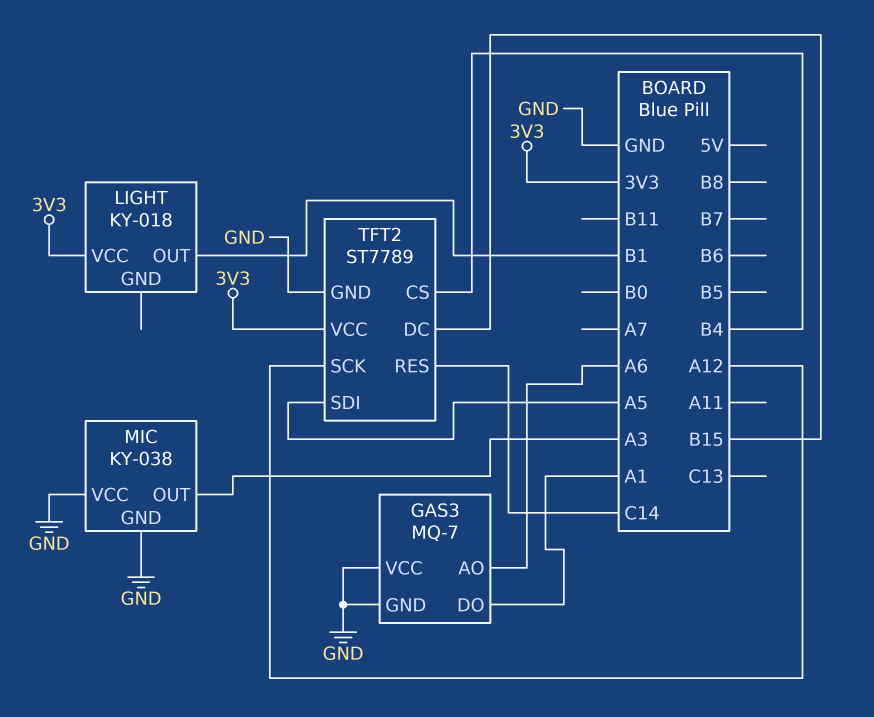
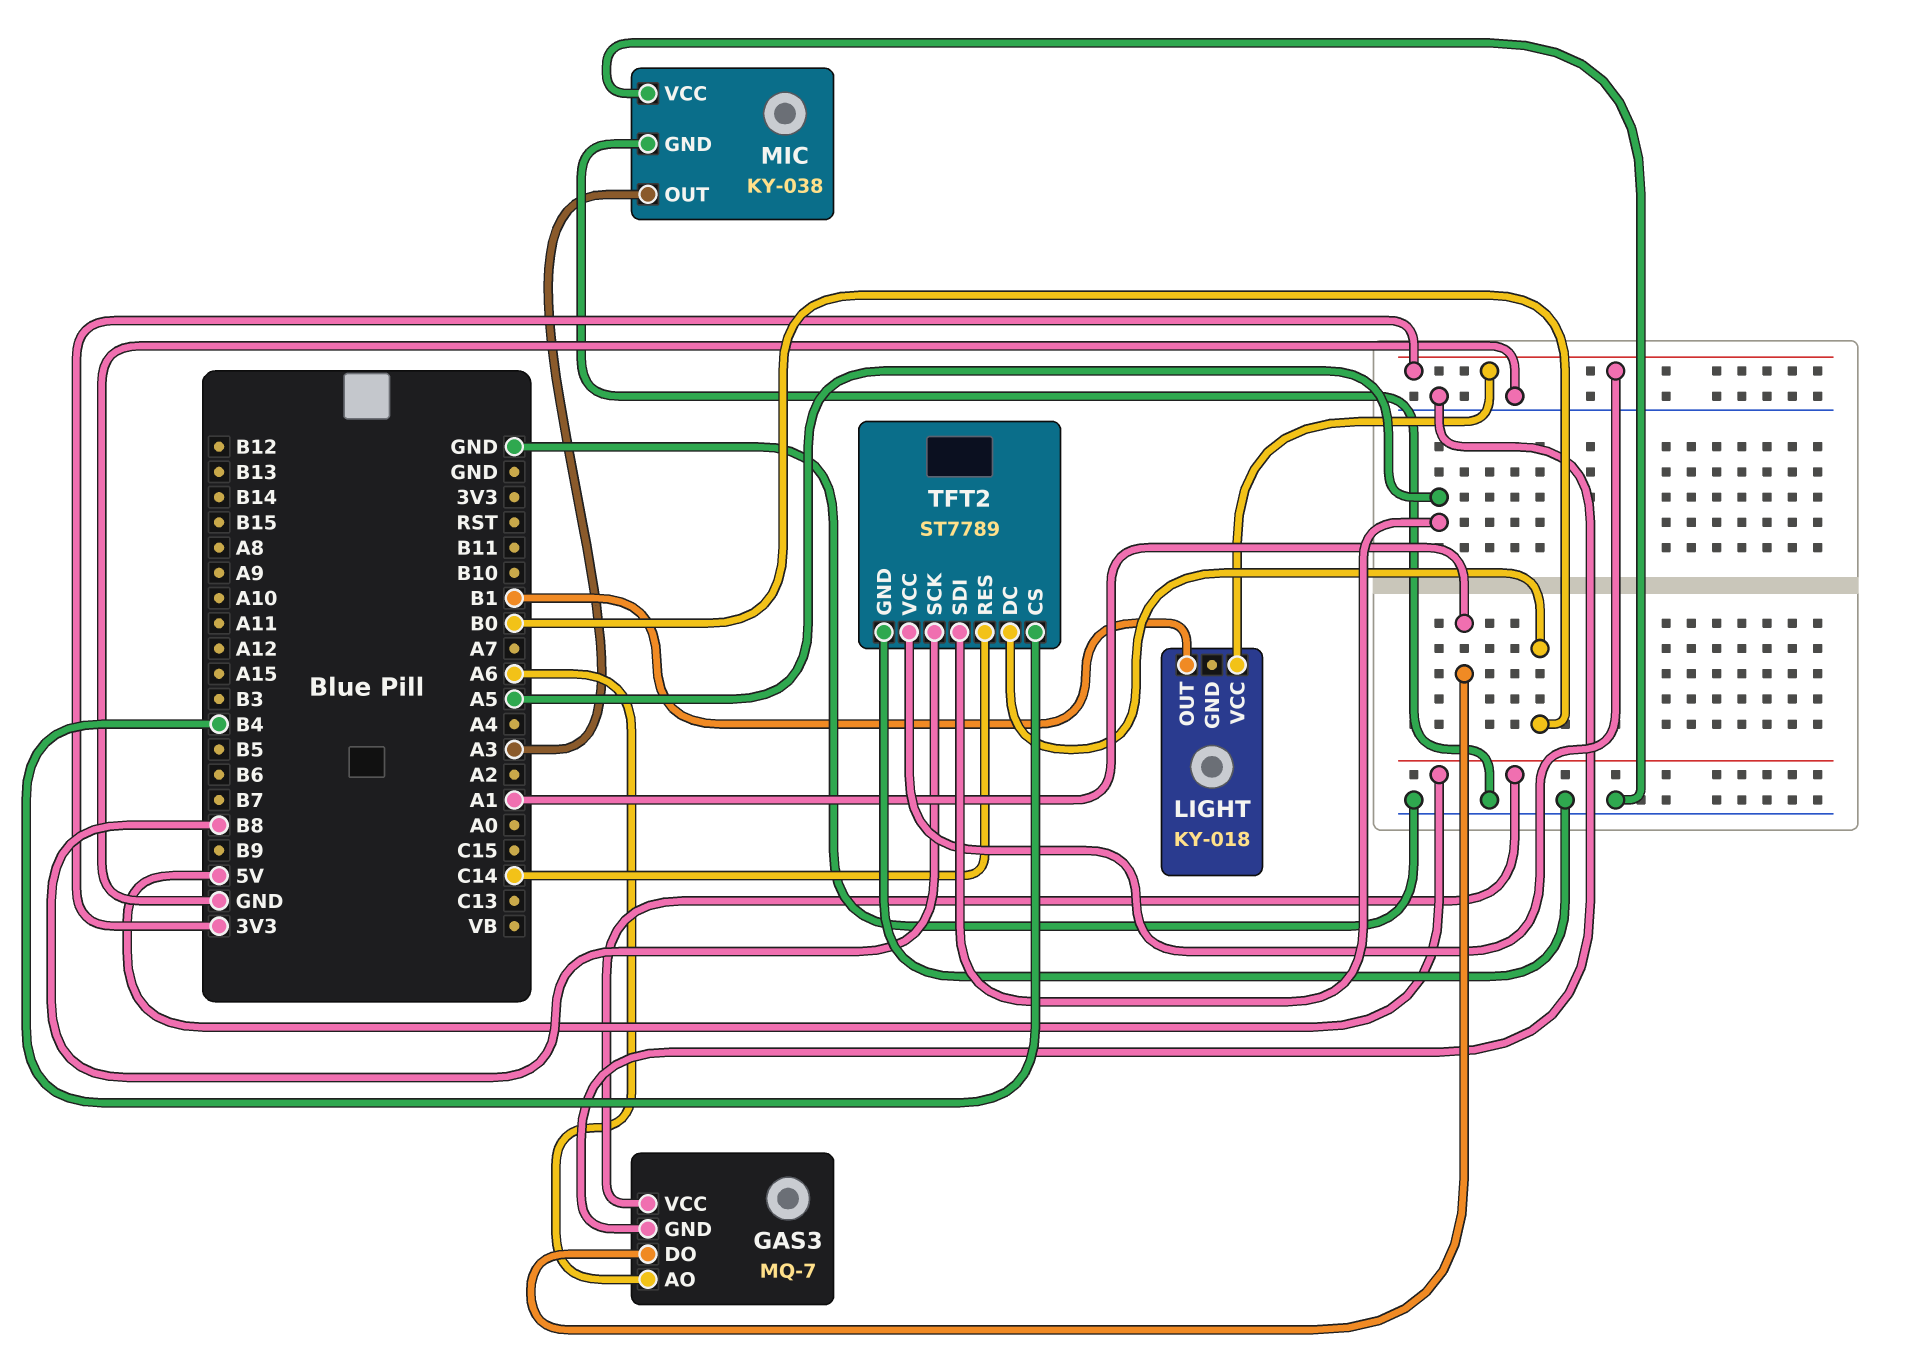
GAS3 pin VCC: GND -> 5V
TFT2 pin DC: B15 -> B0
TFT2 pin SCK: A12 -> B8

